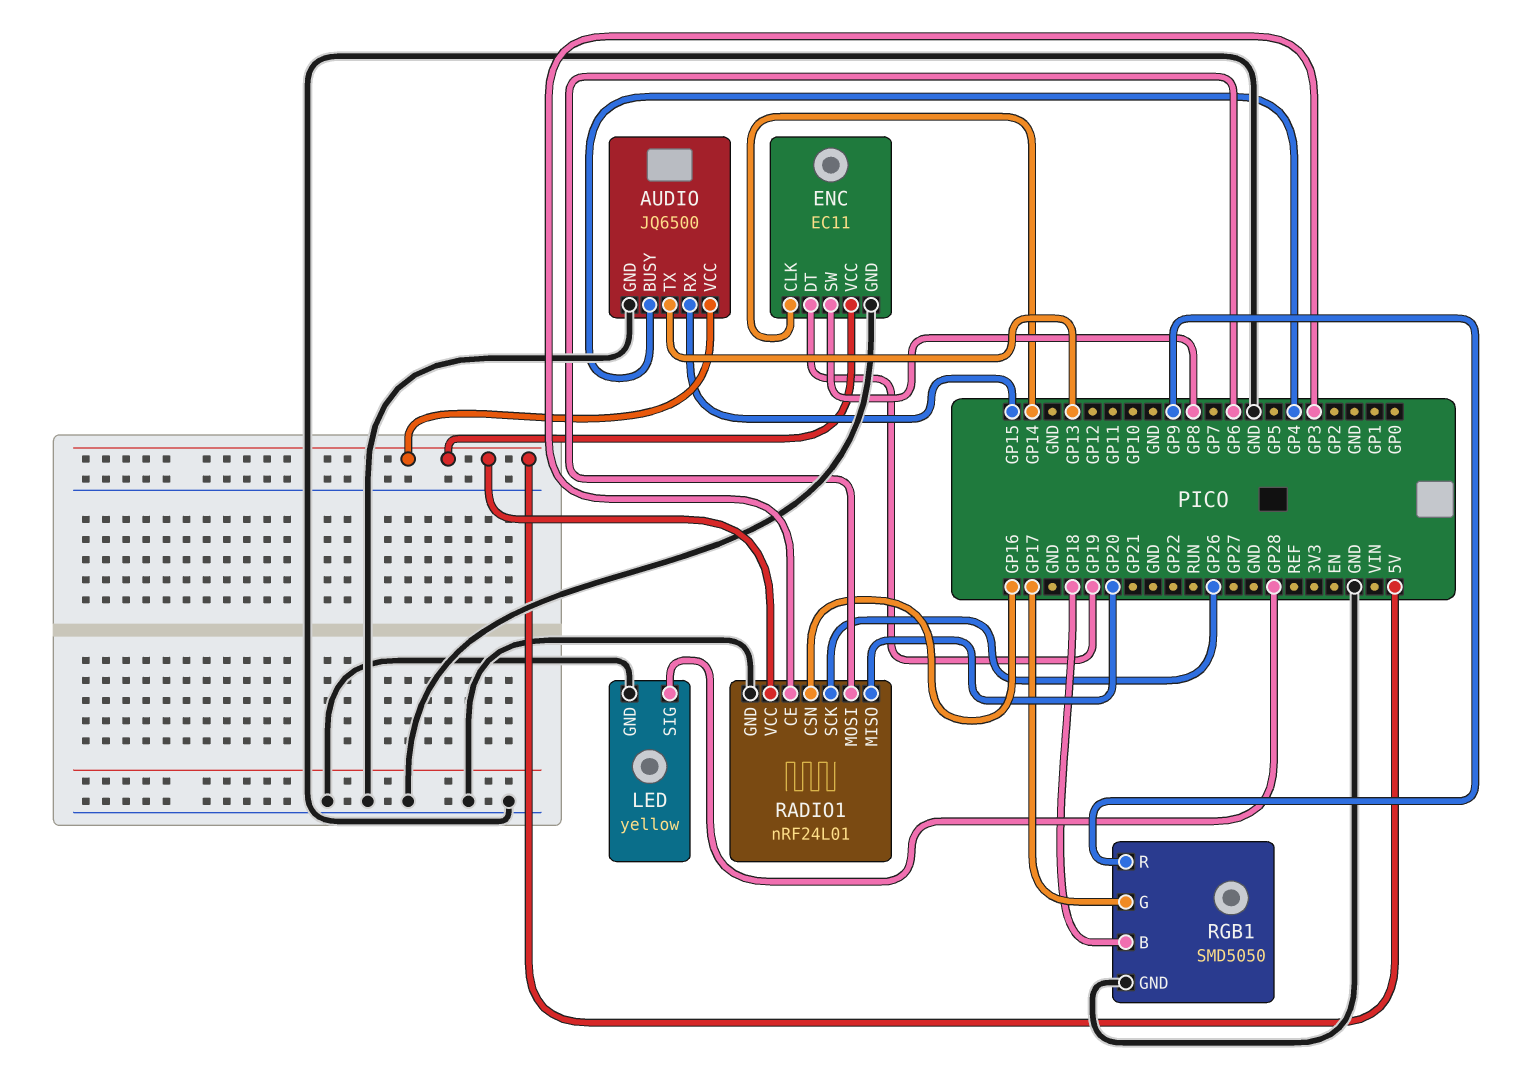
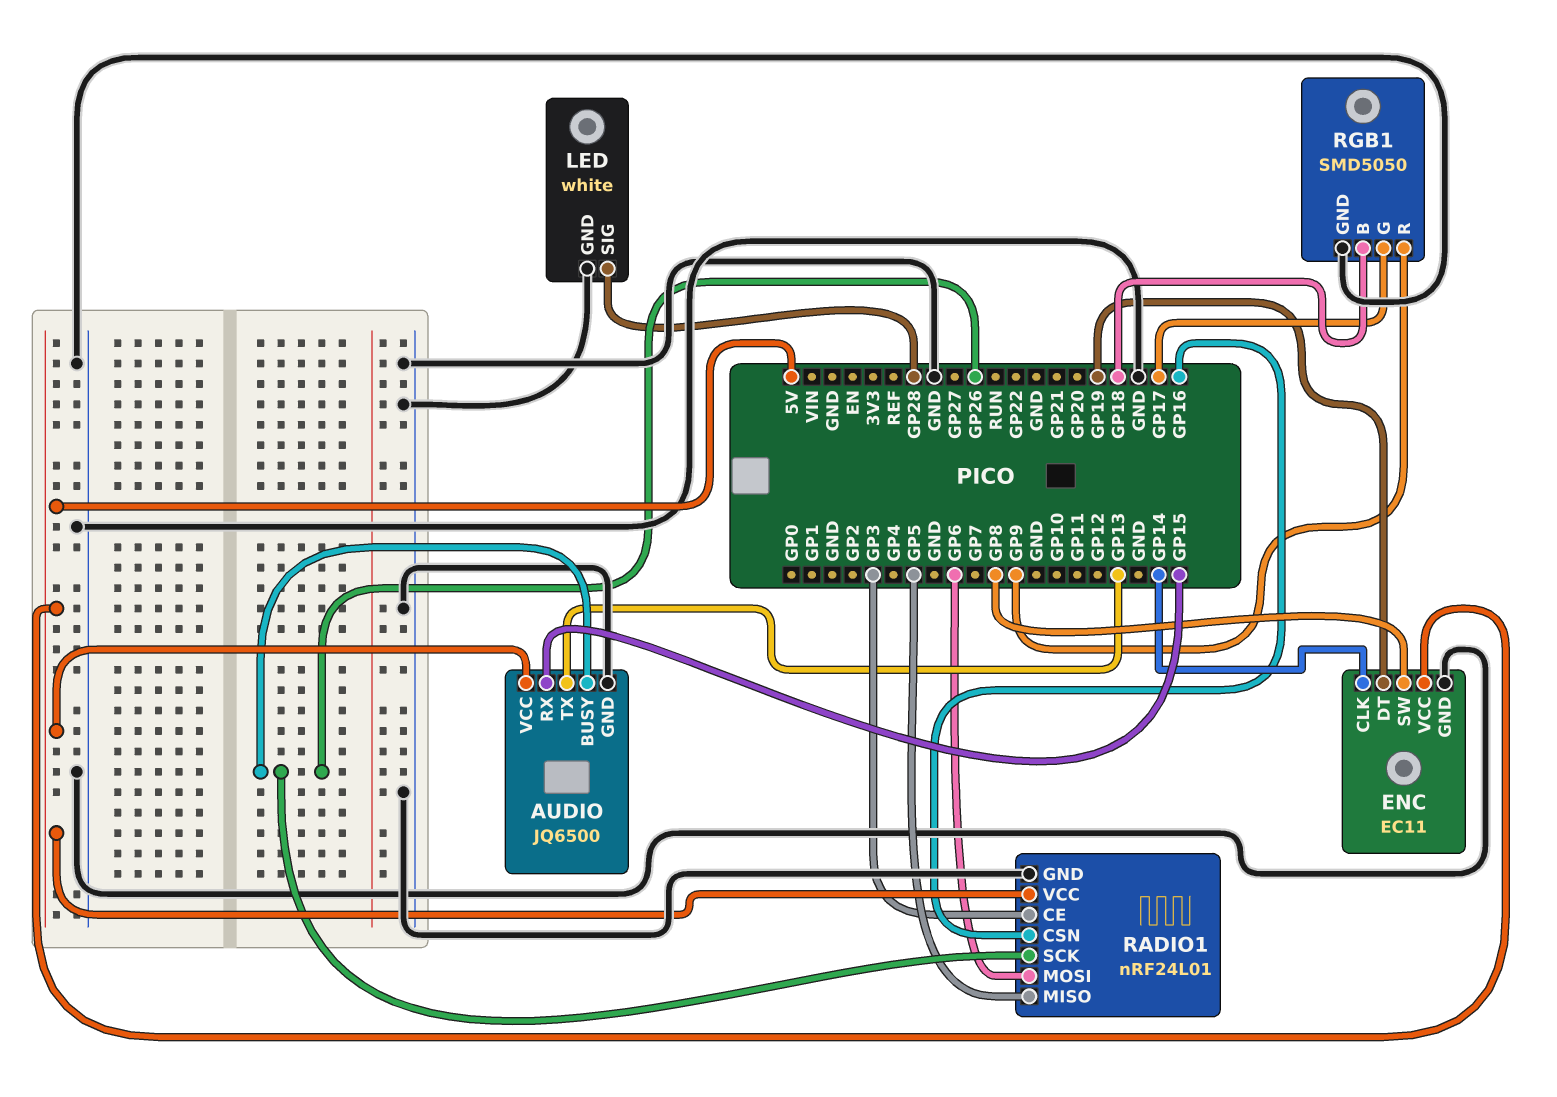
AUDIO pin BUSY: GP4 -> GP26
LED: yellow -> white
RADIO1 pin MISO: GP20 -> GP5

